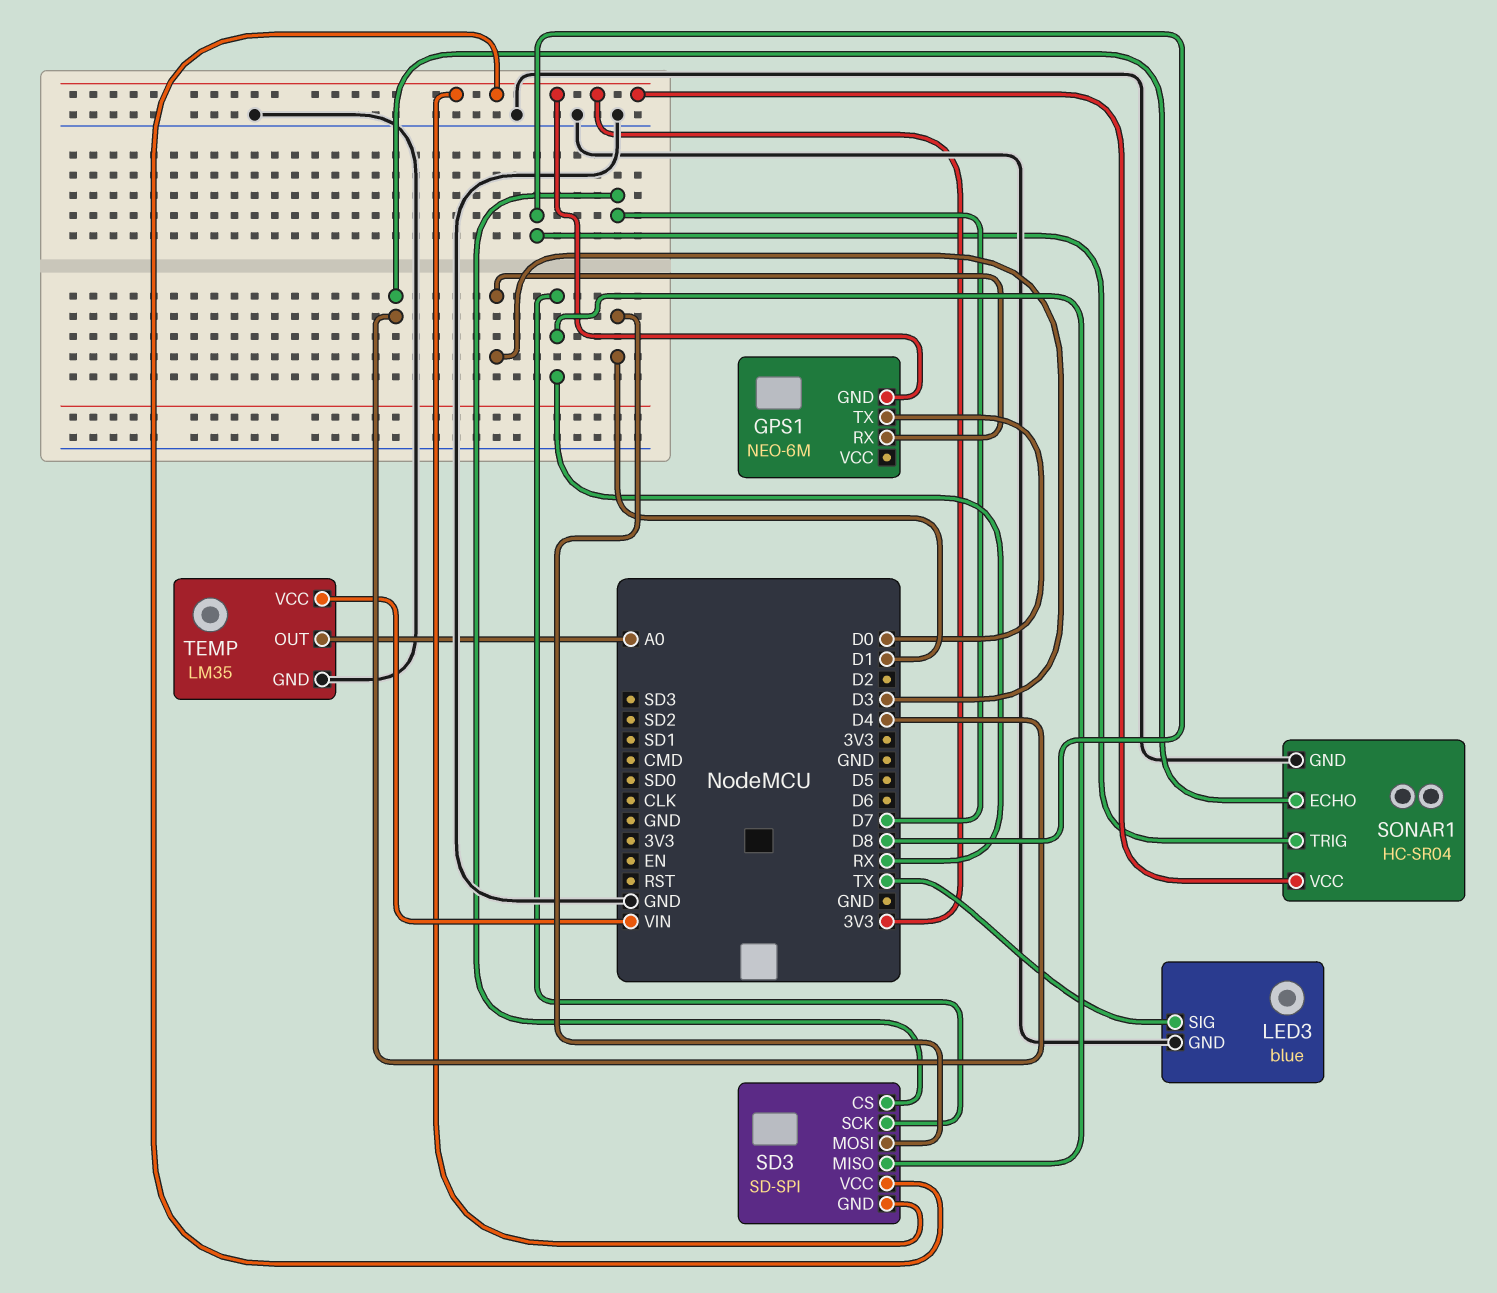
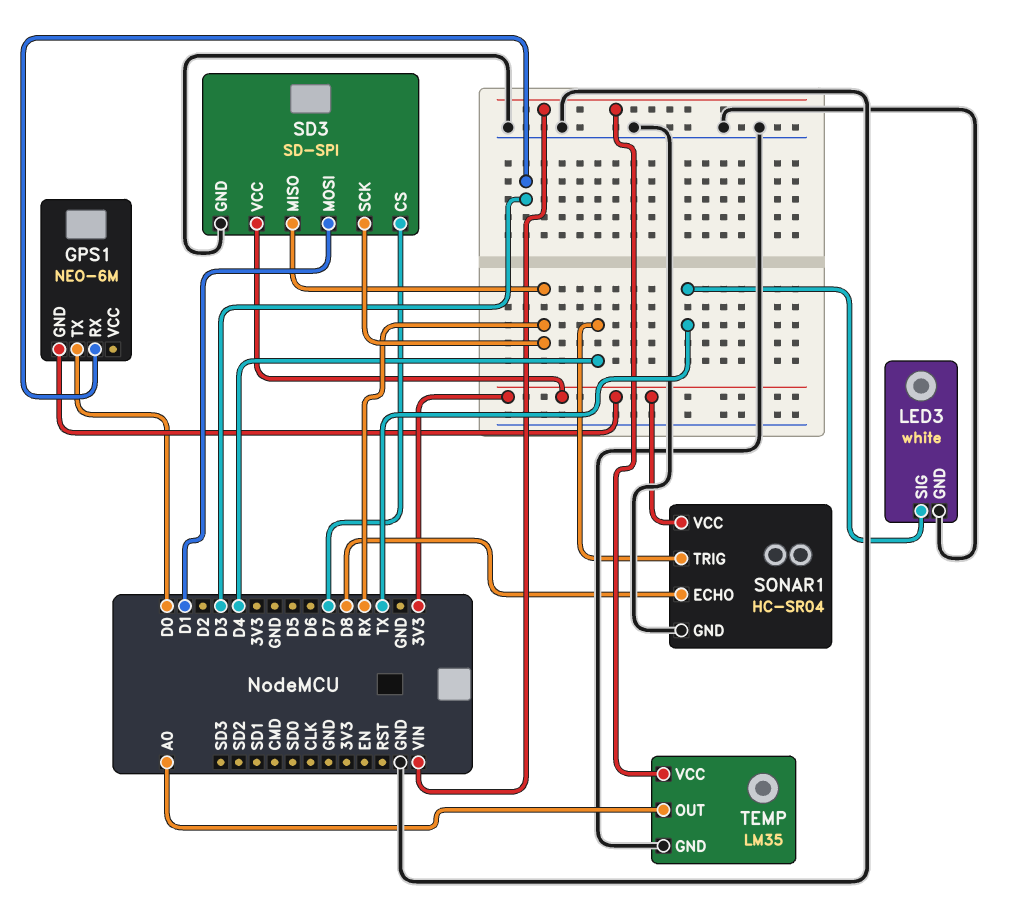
LED3: blue -> white
SD3 pin GND: 3V3 -> GND
SONAR1 pin ECHO: D4 -> D8
SONAR1 pin TRIG: D8 -> D4

